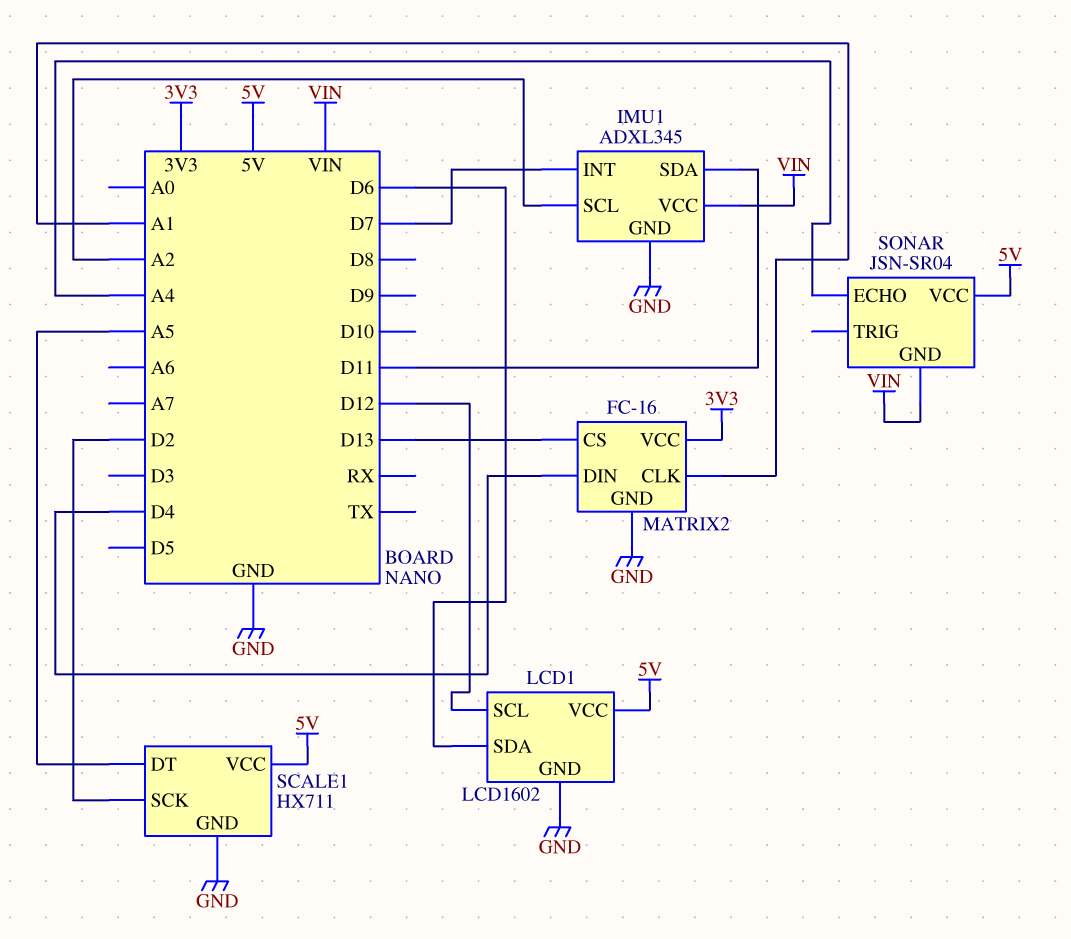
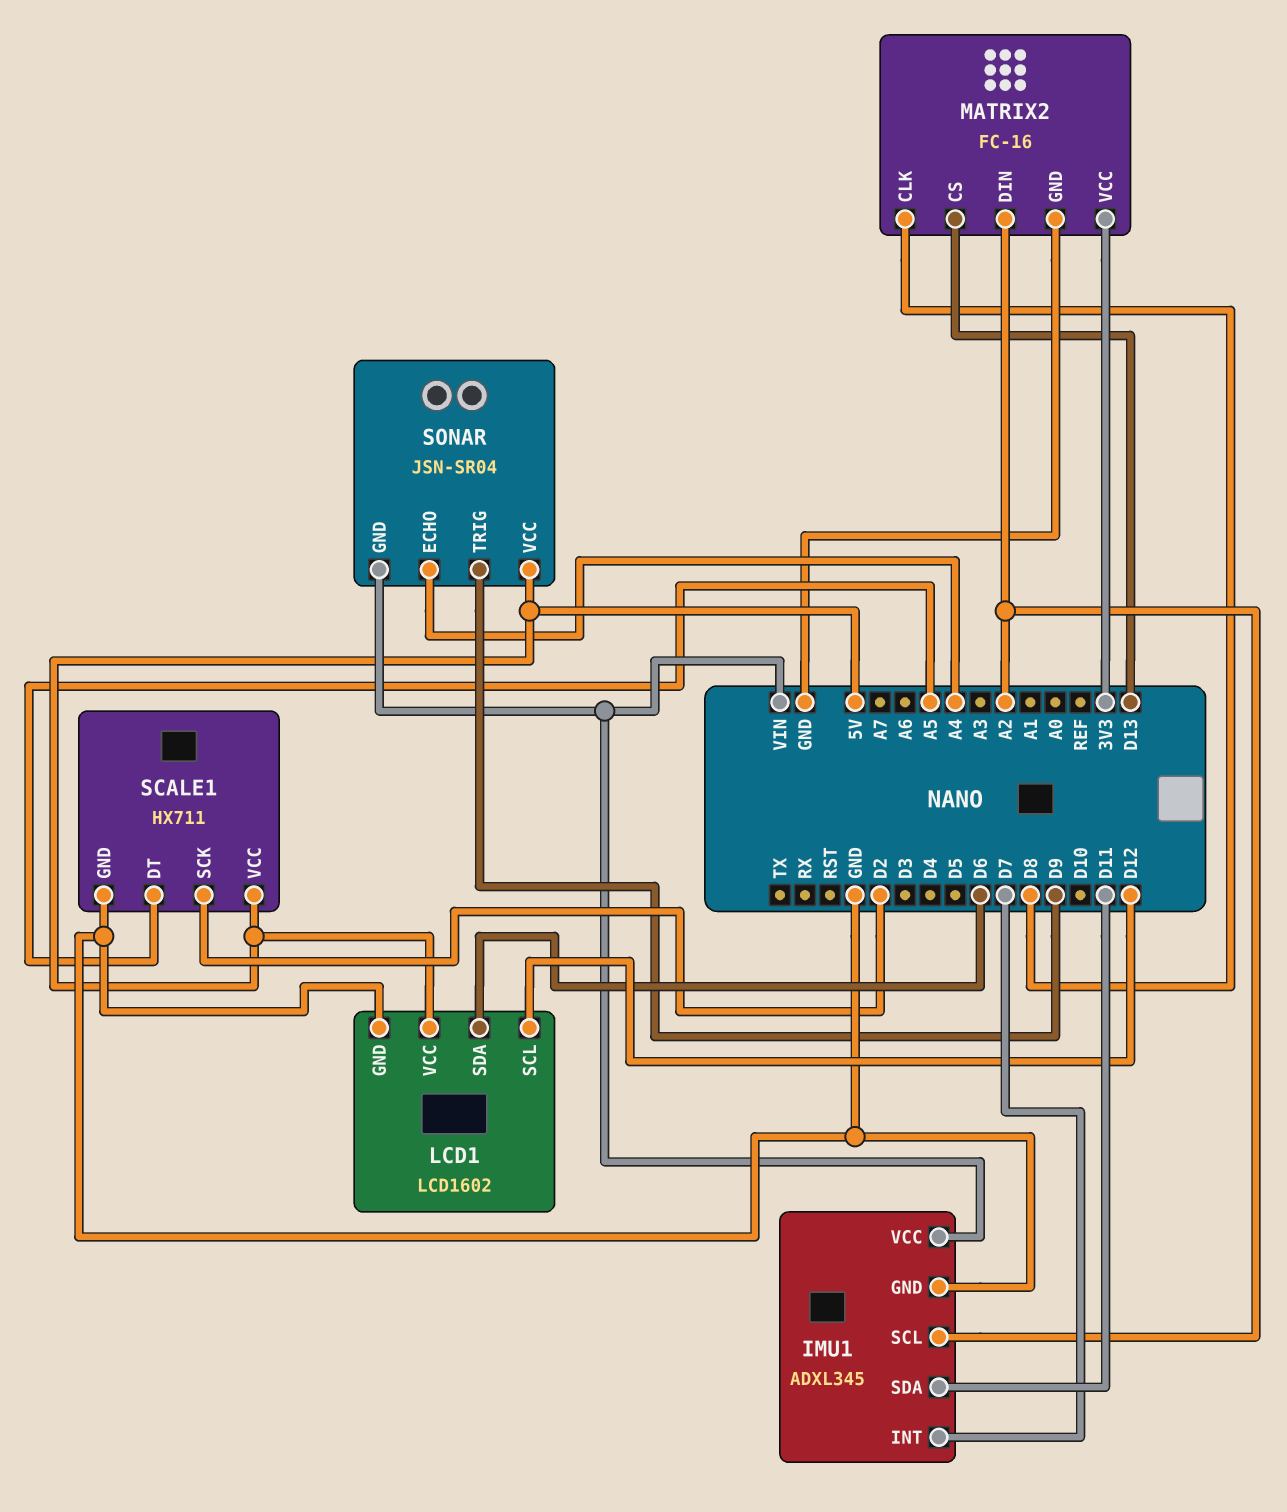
MATRIX2 pin CLK: A1 -> D8
MATRIX2 pin DIN: D4 -> A2
SONAR pin TRIG: none -> D9

